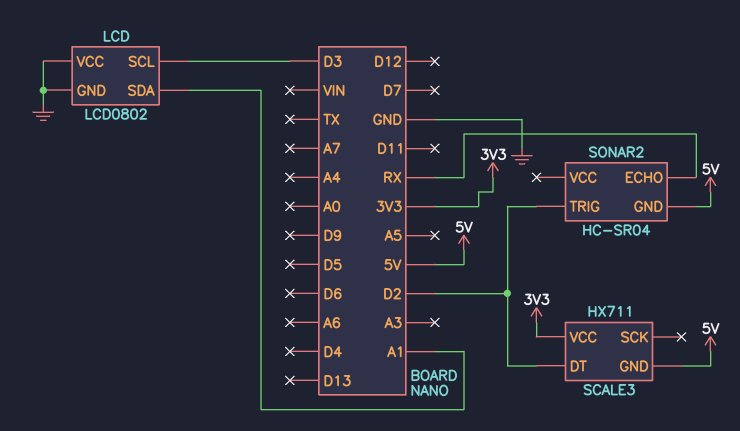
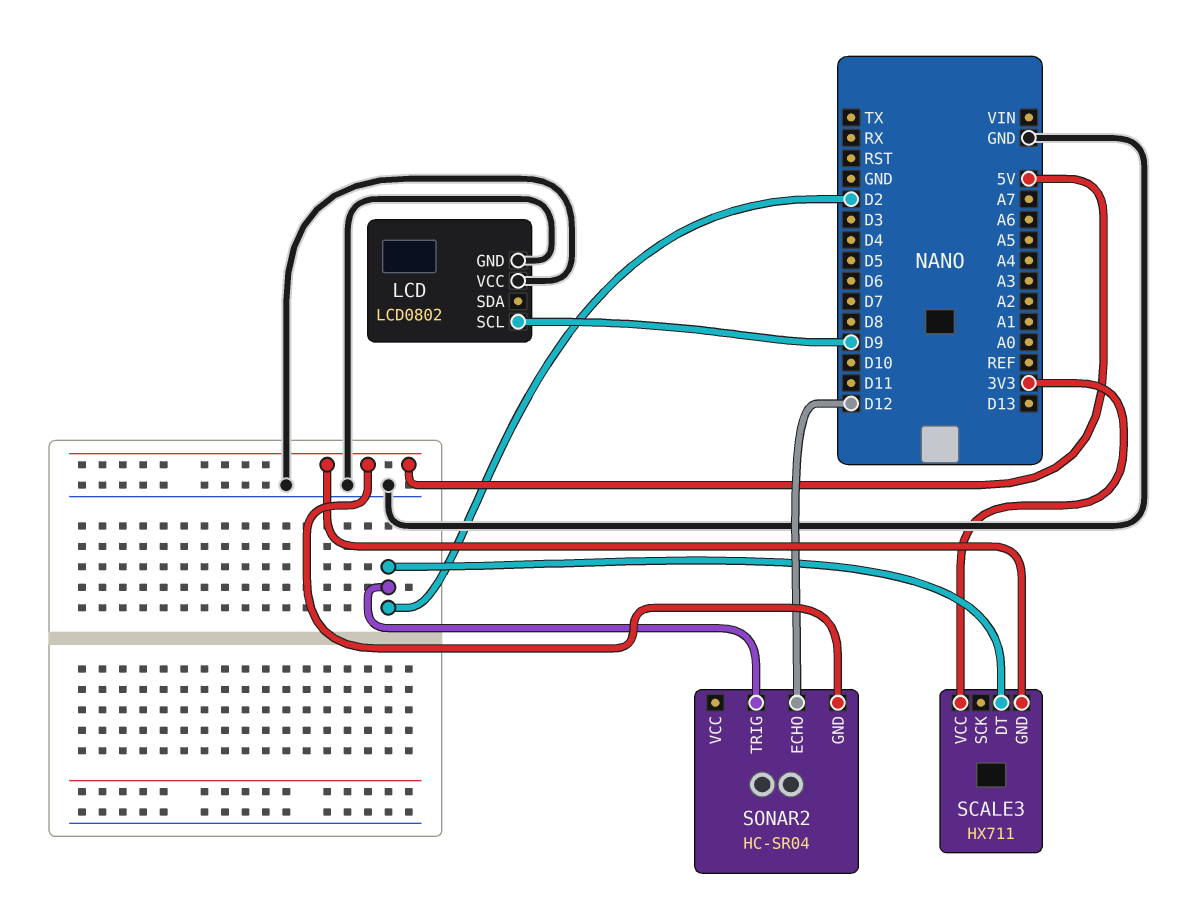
LCD pin SCL: D3 -> D9
LCD pin SDA: A1 -> none
SONAR2 pin ECHO: RX -> D12

